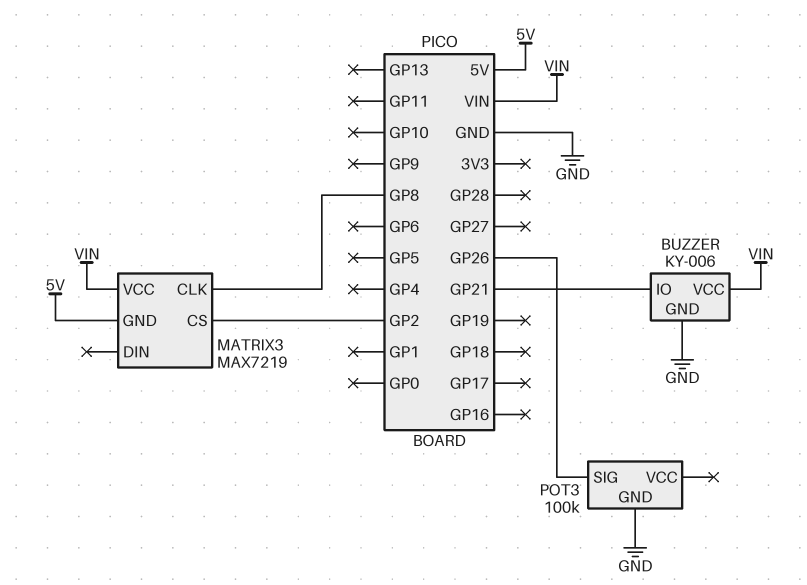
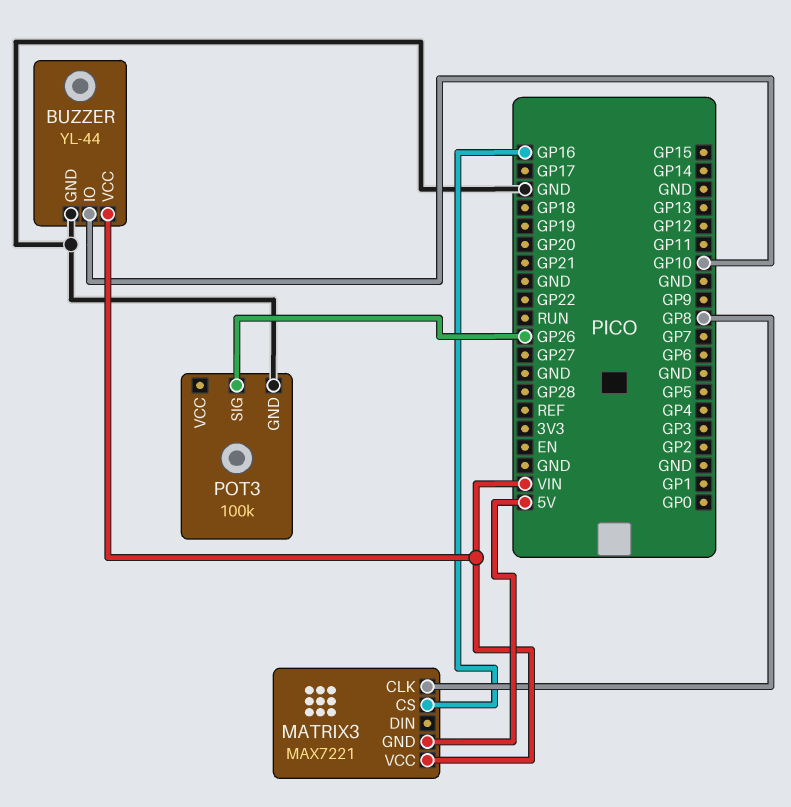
BUZZER: KY-006 -> YL-44
BUZZER pin IO: GP21 -> GP10
MATRIX3: MAX7219 -> MAX7221
MATRIX3 pin CS: GP2 -> GP16

